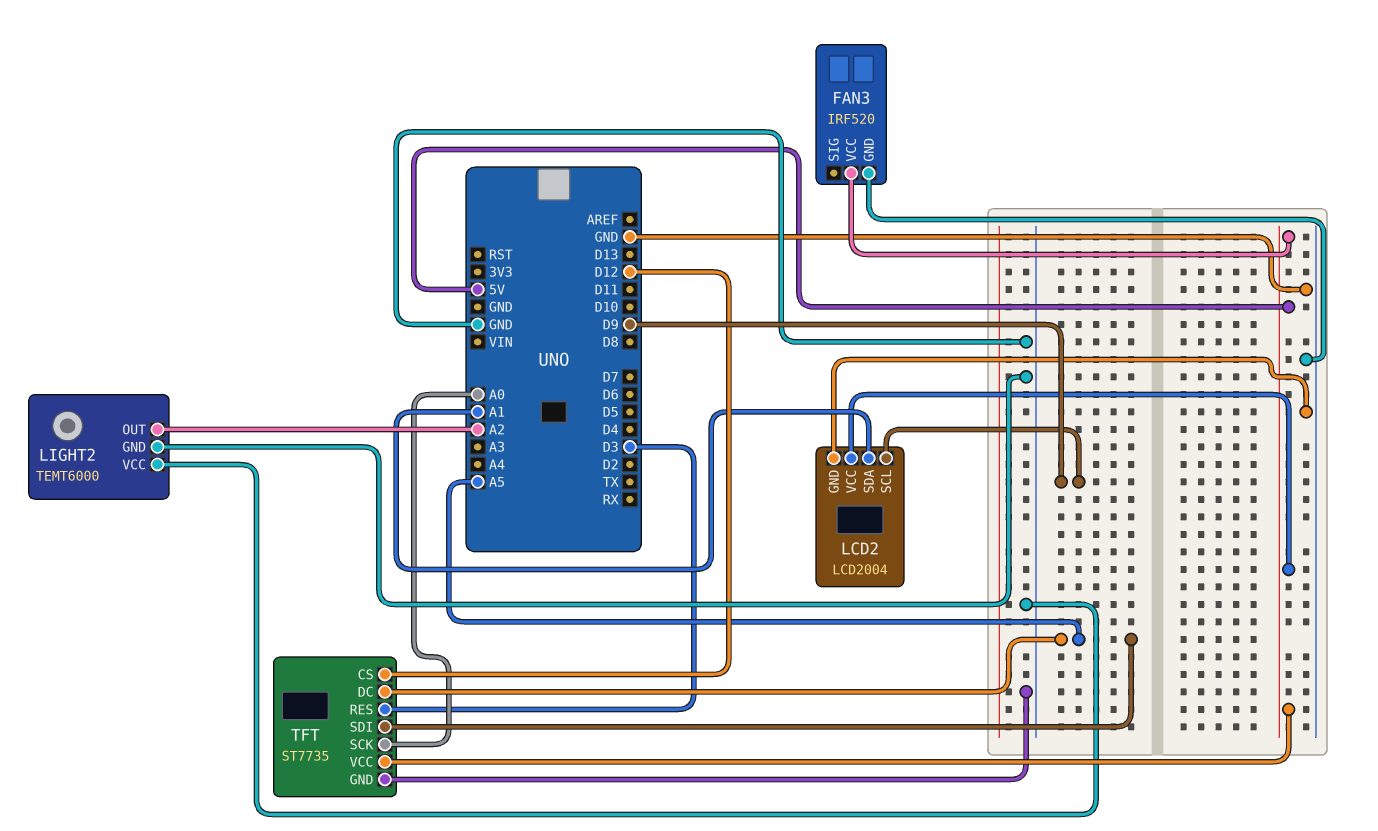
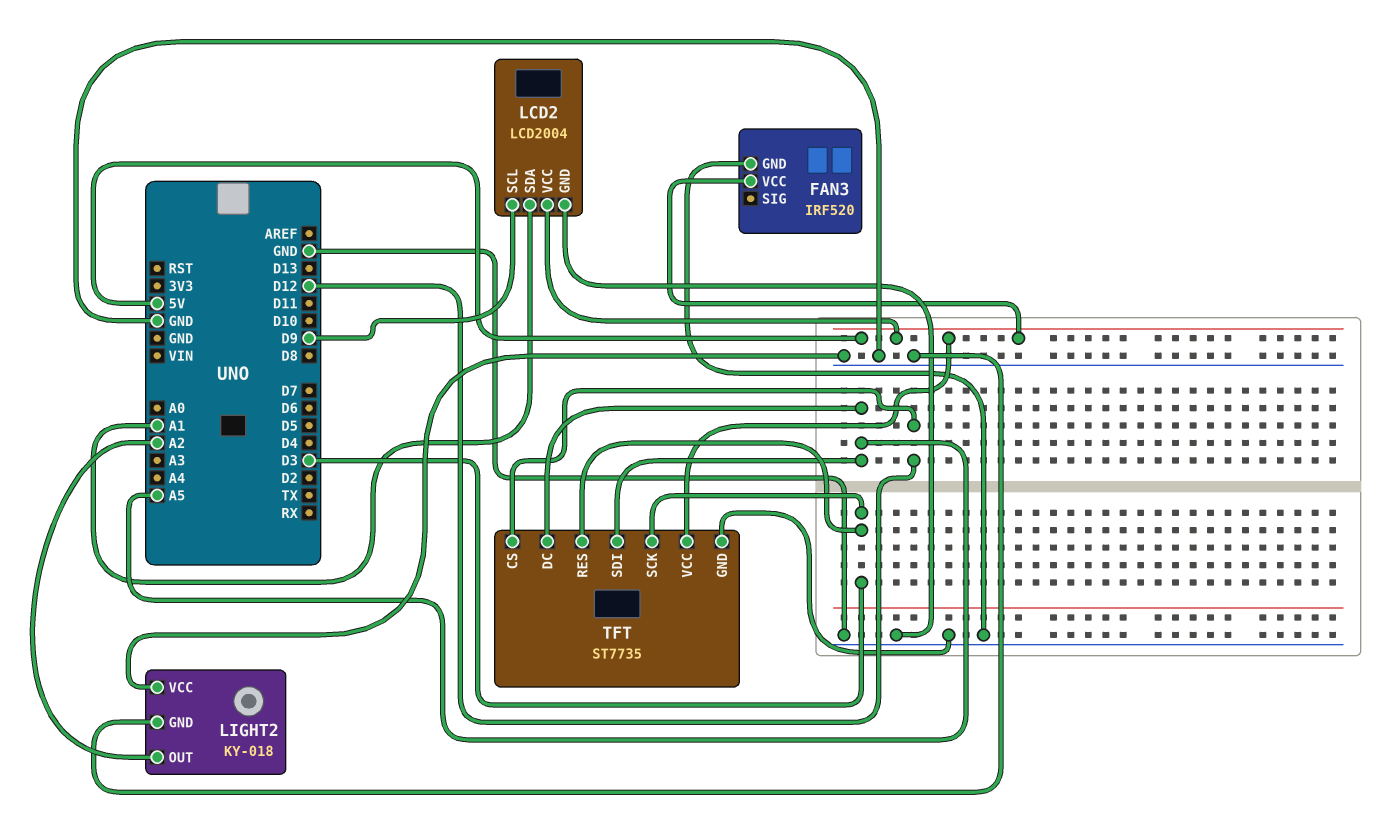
LIGHT2: TEMT6000 -> KY-018
TFT pin SCK: A0 -> D3

